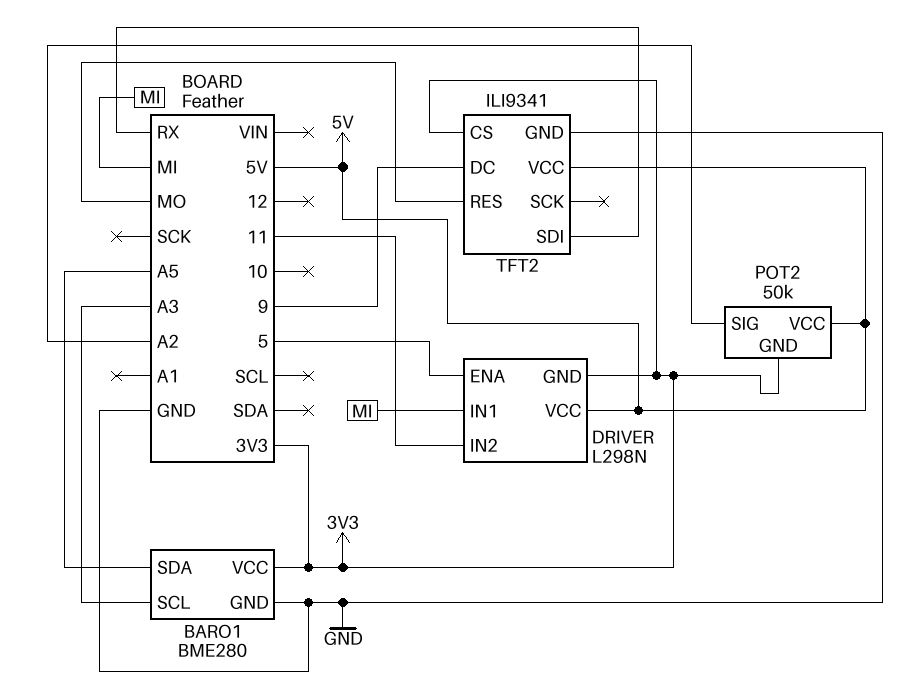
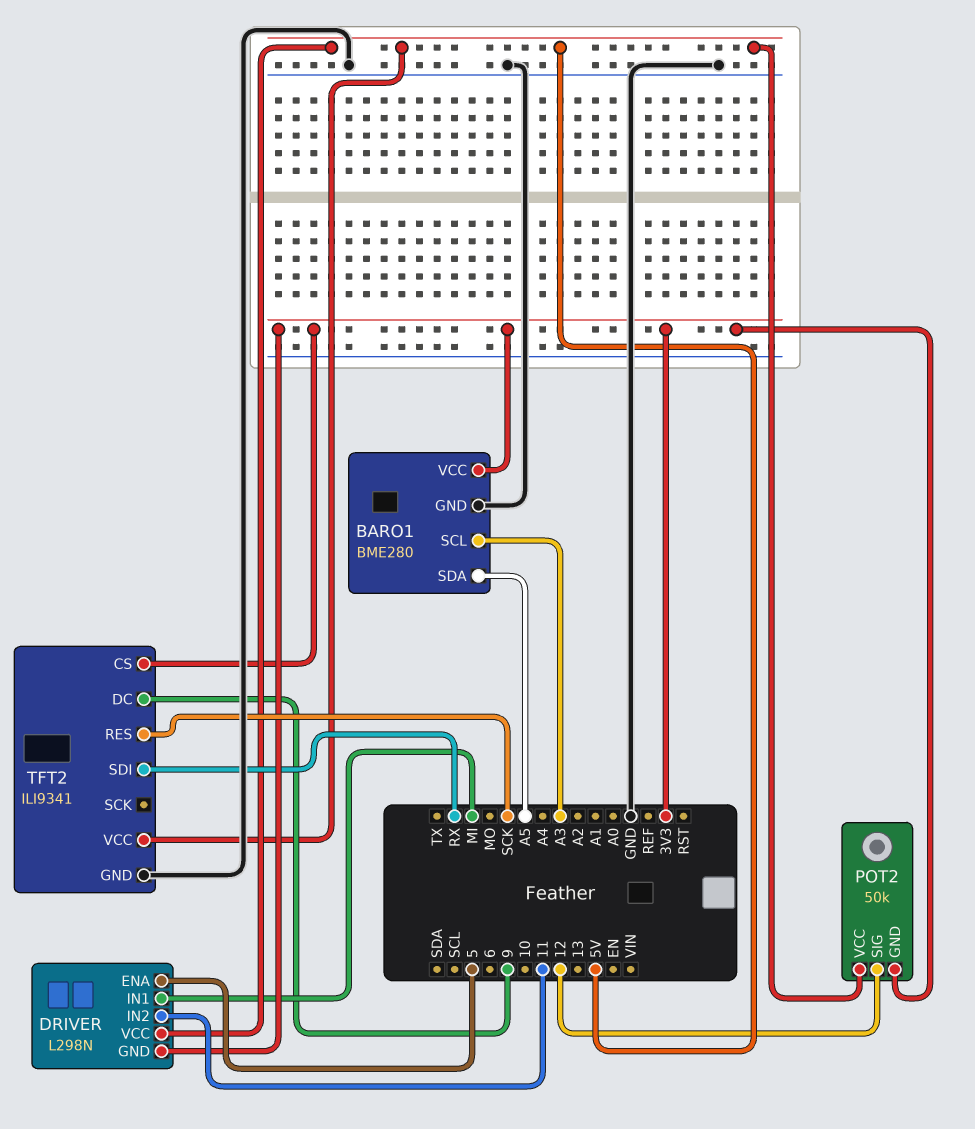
POT2 pin SIG: A2 -> 12
TFT2 pin RES: MO -> SCK

